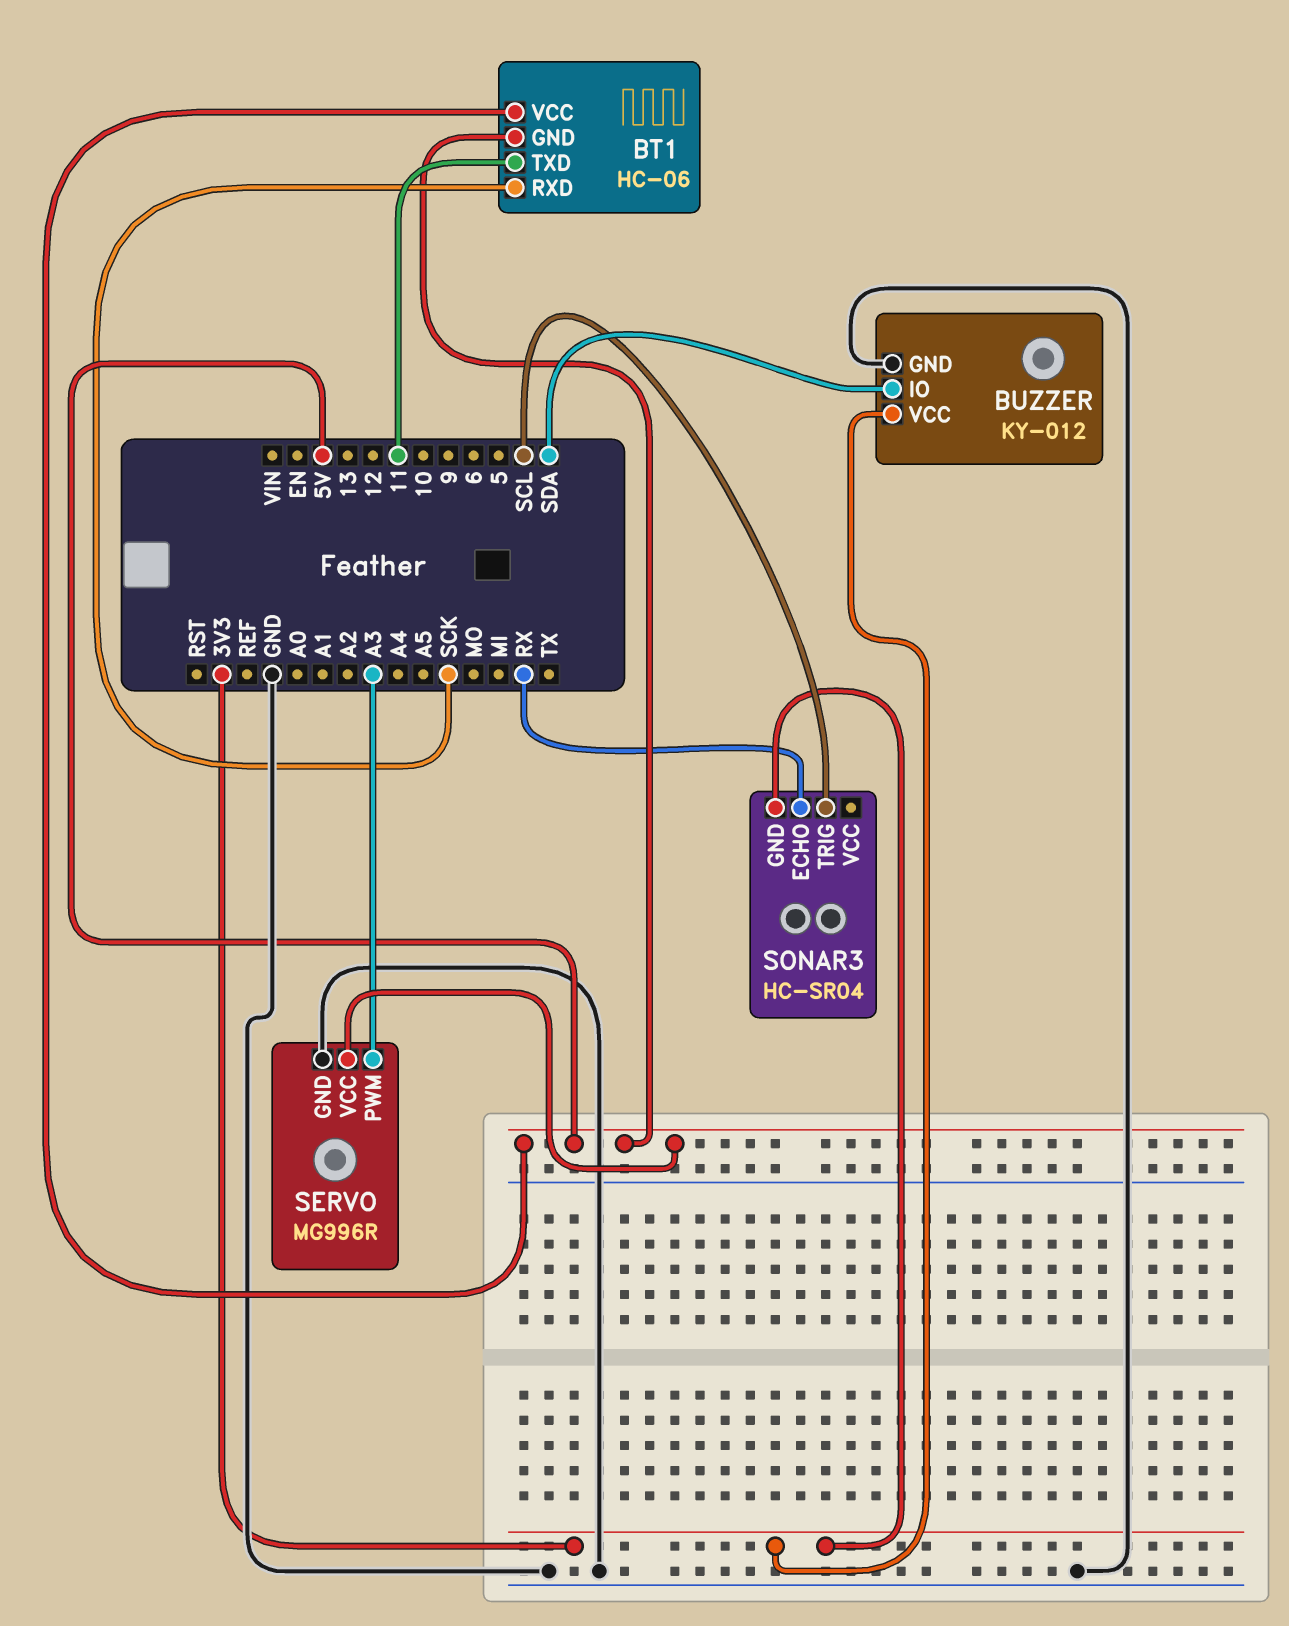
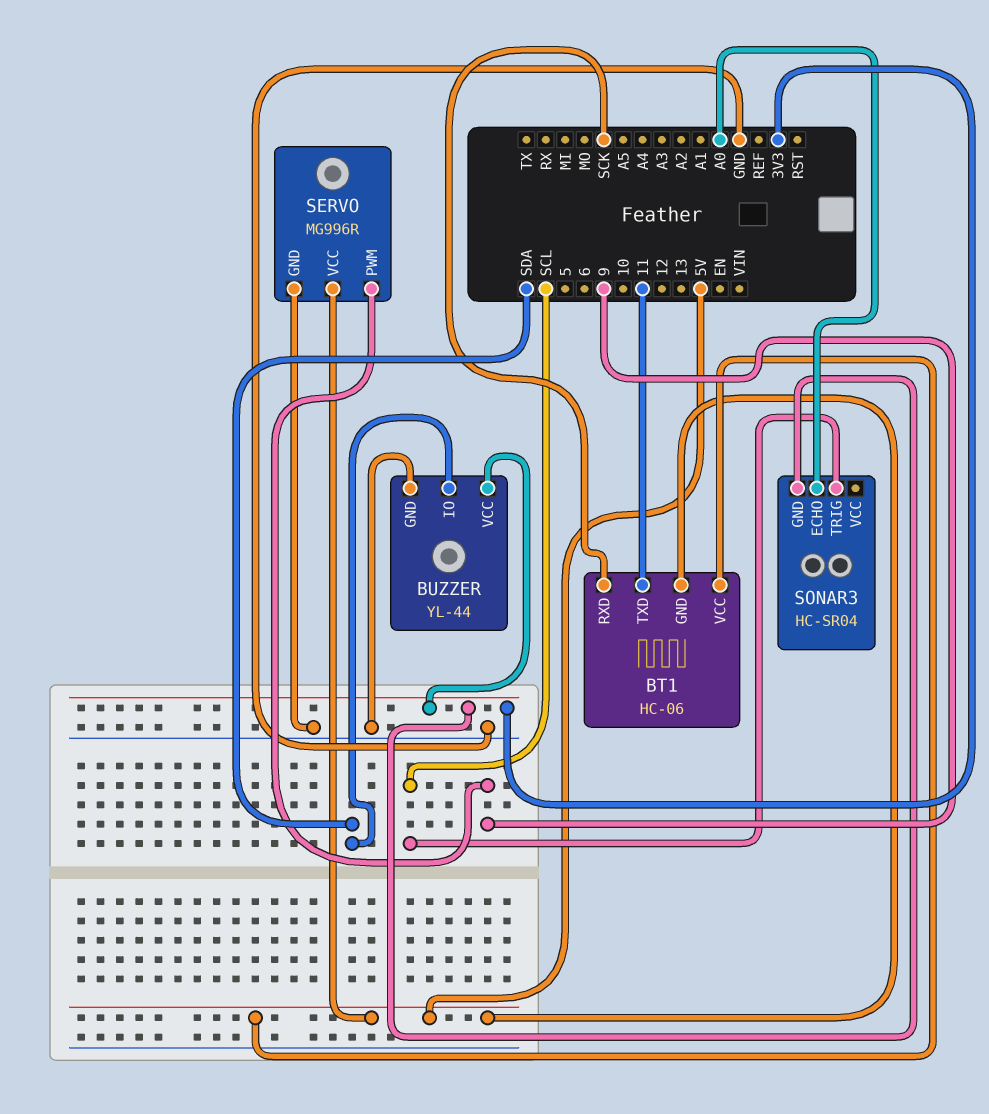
BUZZER: KY-012 -> YL-44
SERVO pin PWM: A3 -> 9
SONAR3 pin ECHO: RX -> A0

